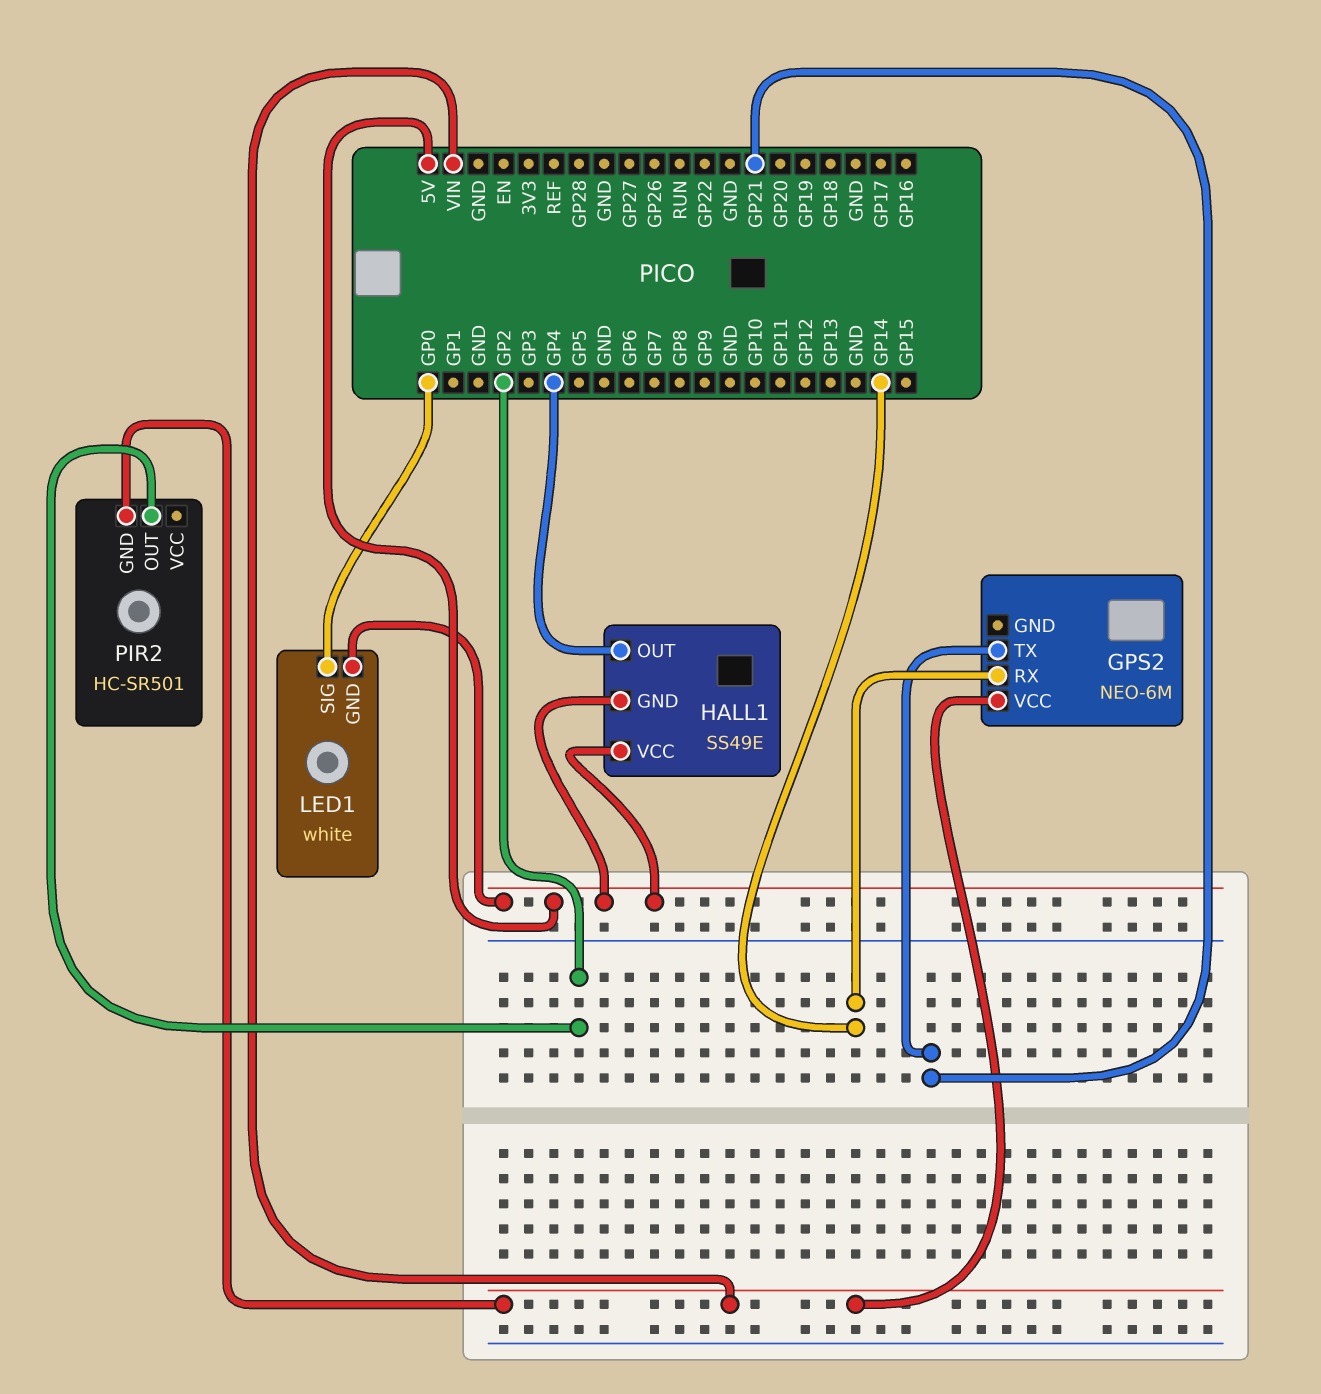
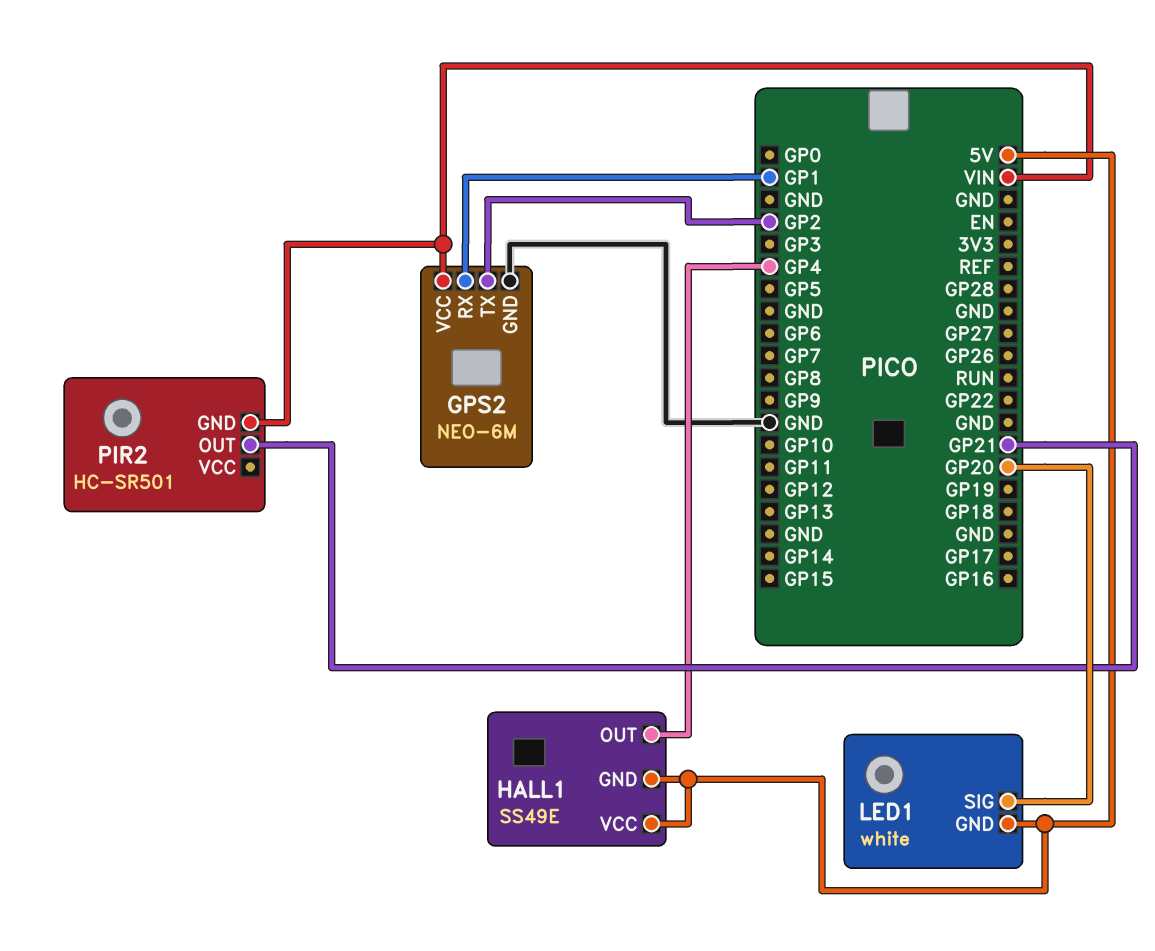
GPS2 pin GND: none -> GND
GPS2 pin RX: GP14 -> GP1
GPS2 pin TX: GP21 -> GP2
LED1 pin SIG: GP0 -> GP20
PIR2 pin OUT: GP2 -> GP21

